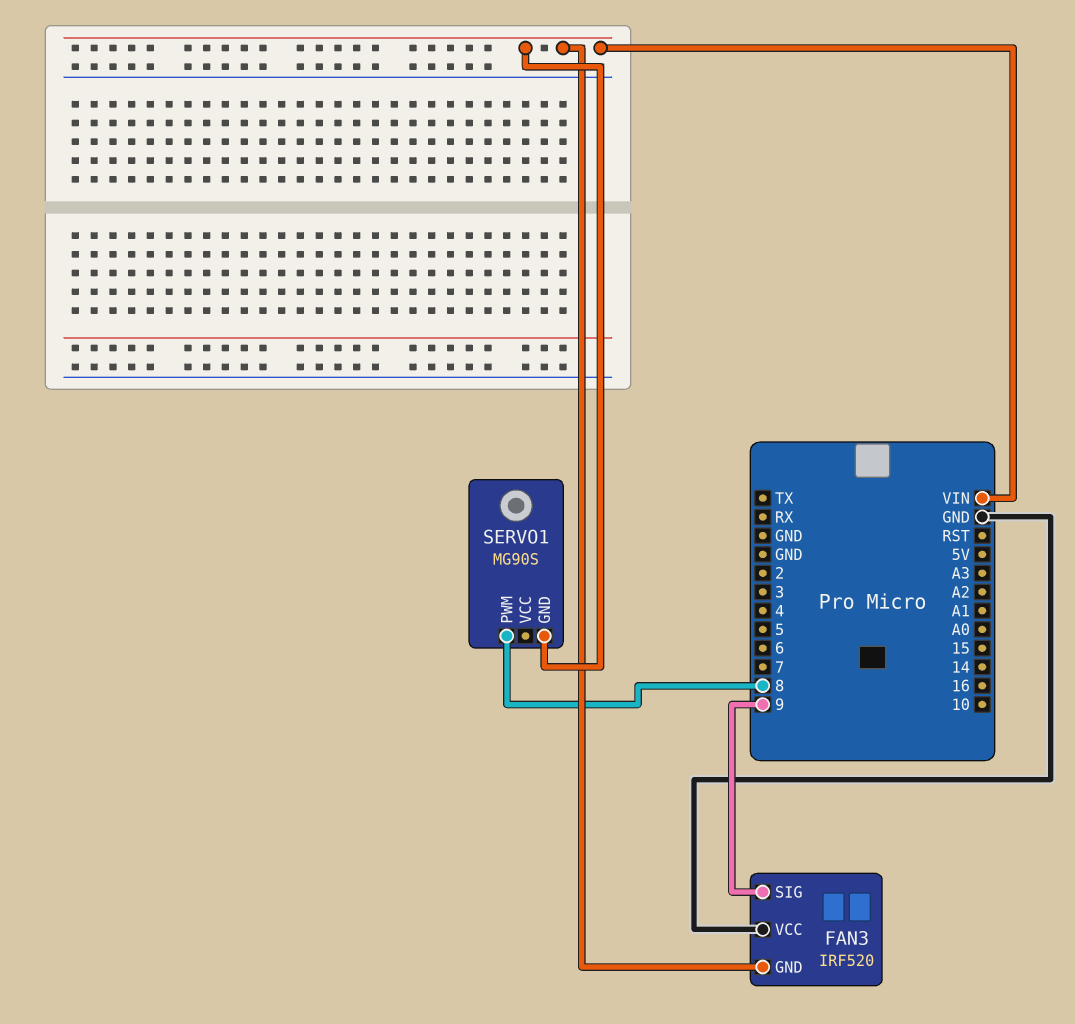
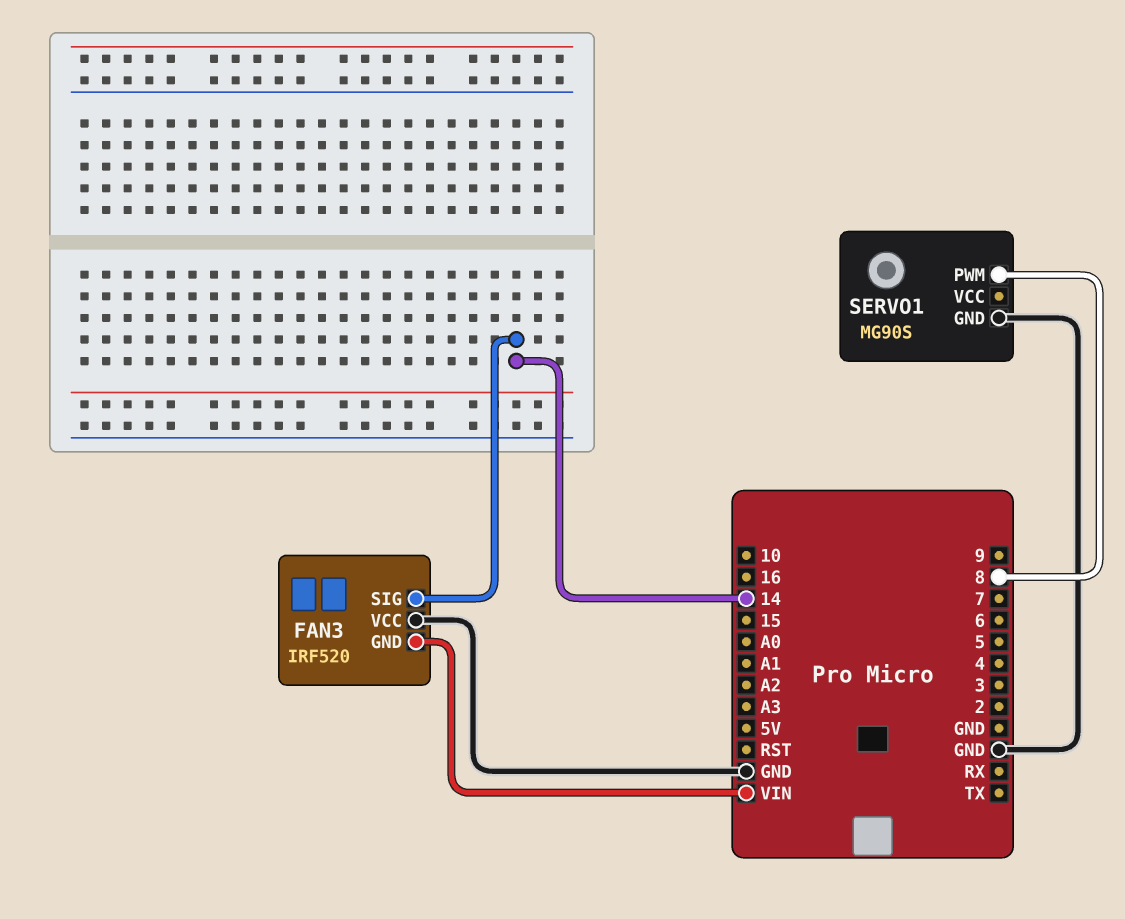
FAN3 pin SIG: 9 -> 14
SERVO1 pin GND: VIN -> GND

